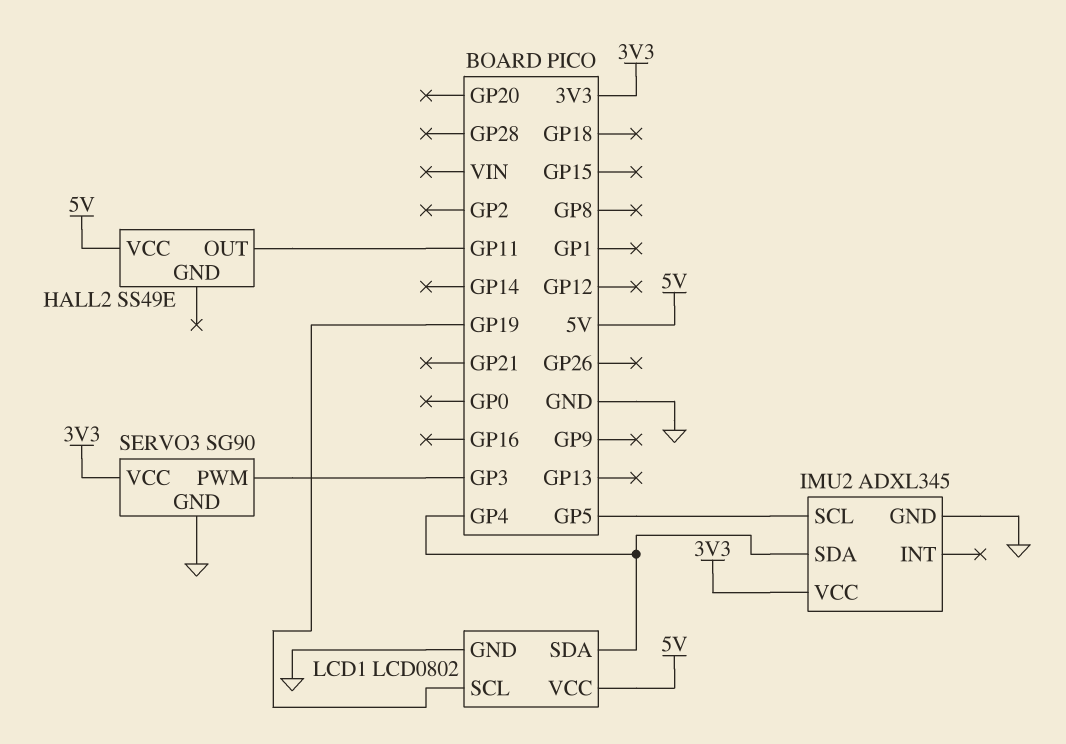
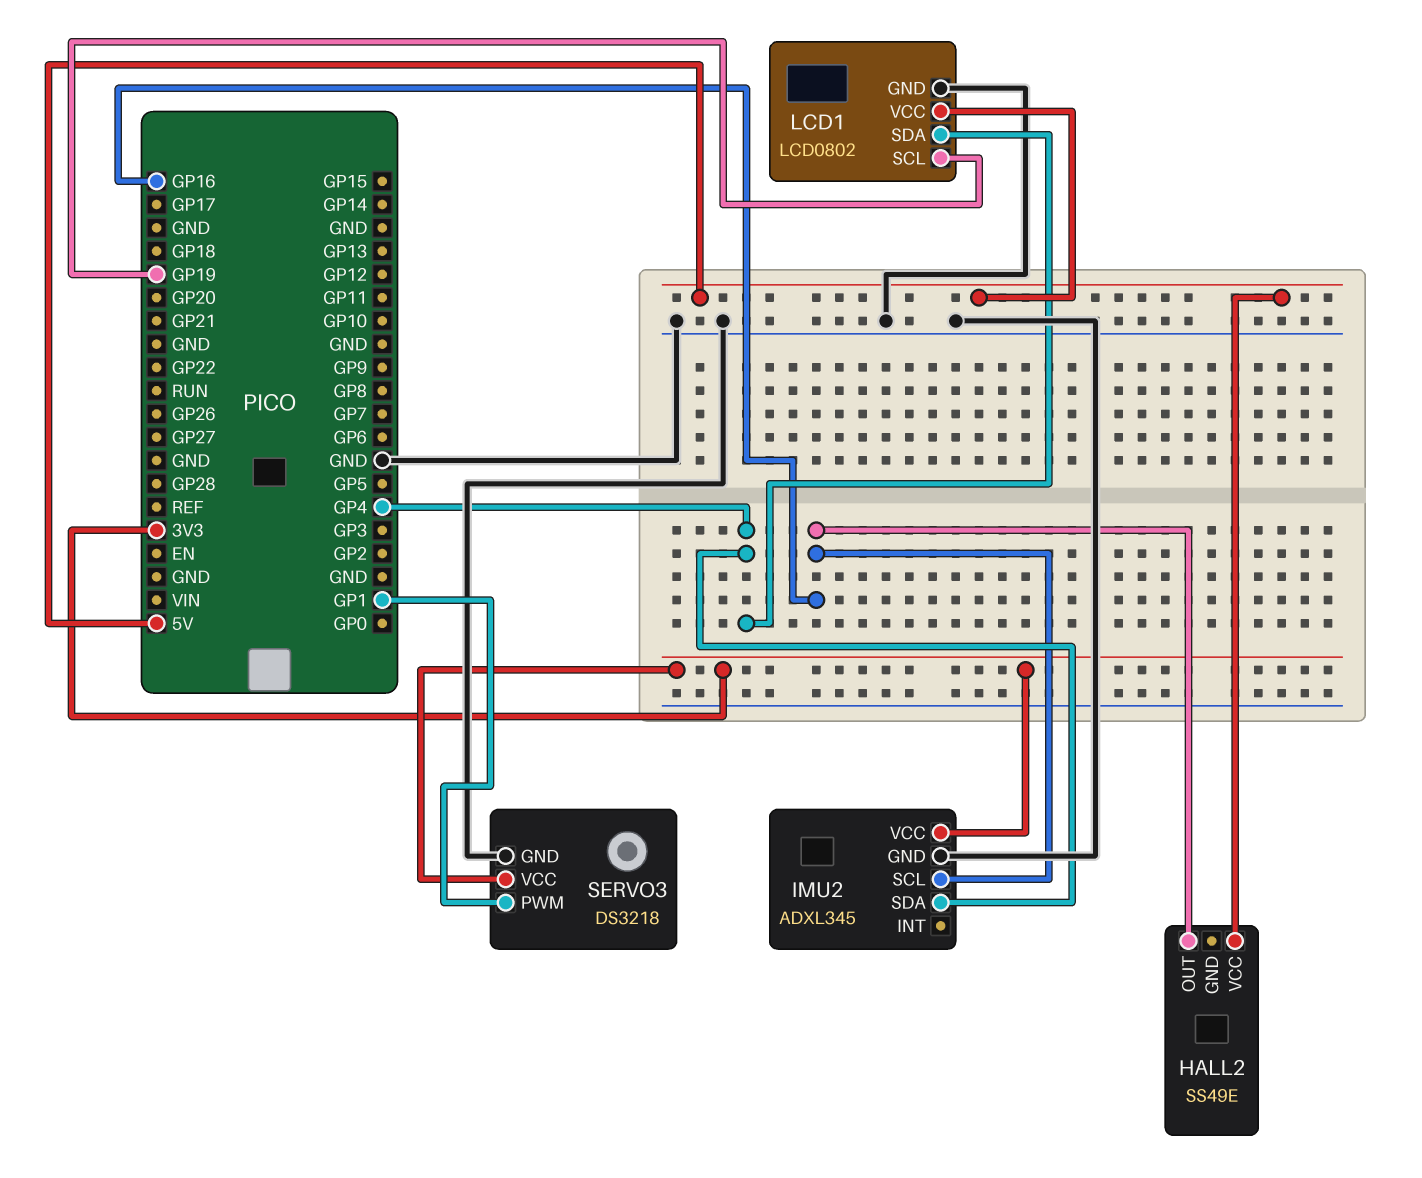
HALL2 pin OUT: GP11 -> GP16
IMU2 pin SCL: GP5 -> GP16
SERVO3: SG90 -> DS3218
SERVO3 pin PWM: GP3 -> GP1

